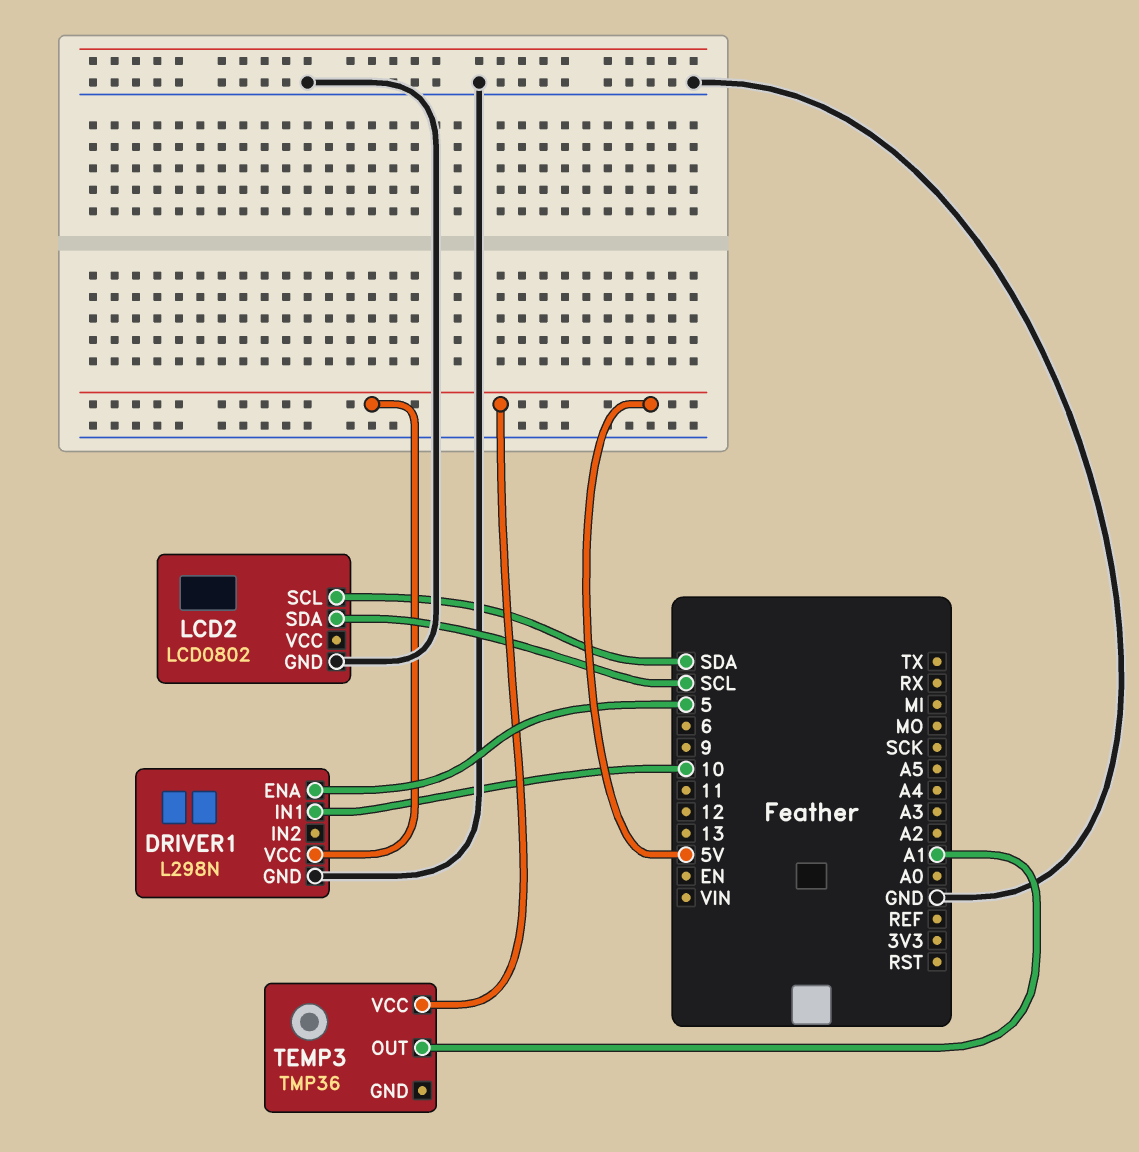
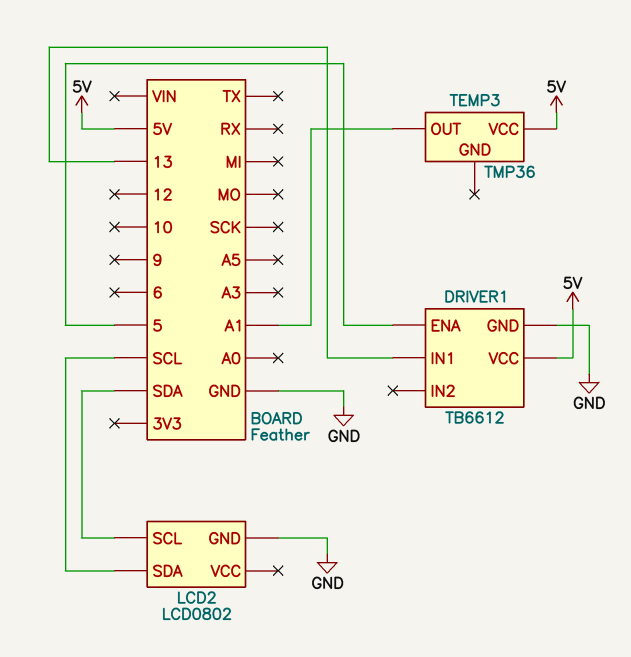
DRIVER1: L298N -> TB6612
DRIVER1 pin IN1: 10 -> 13

